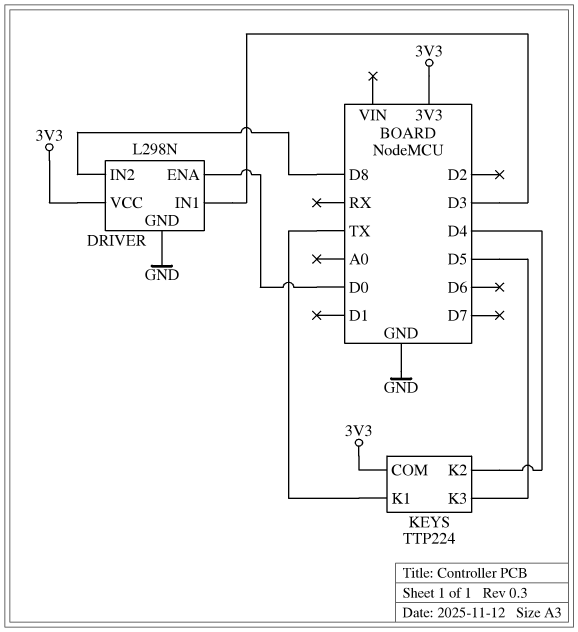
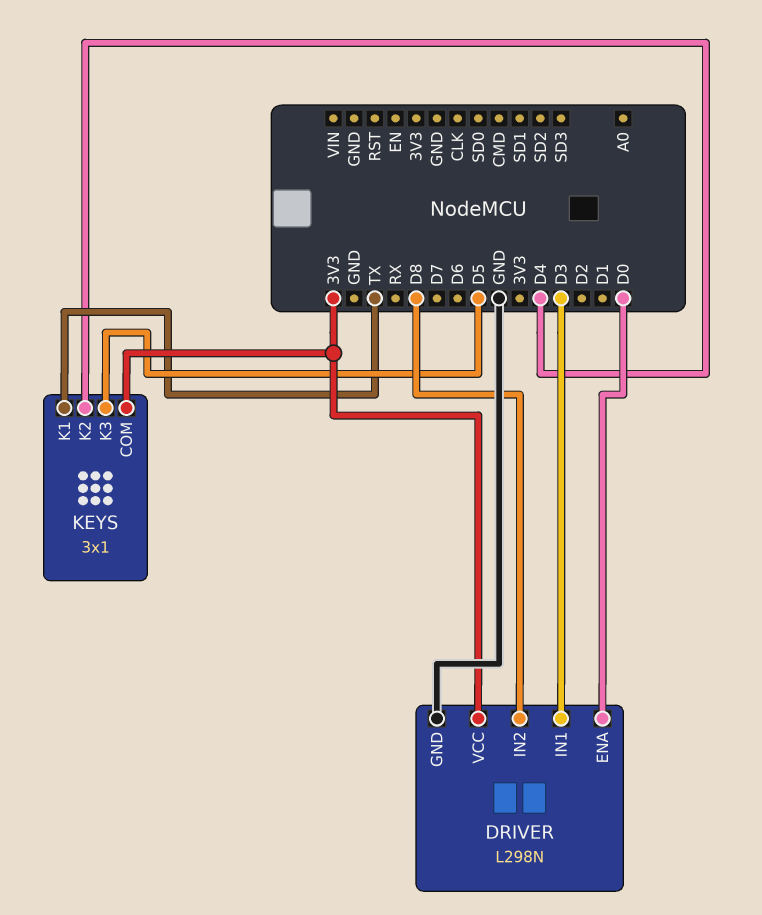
KEYS: TTP224 -> 3x1

